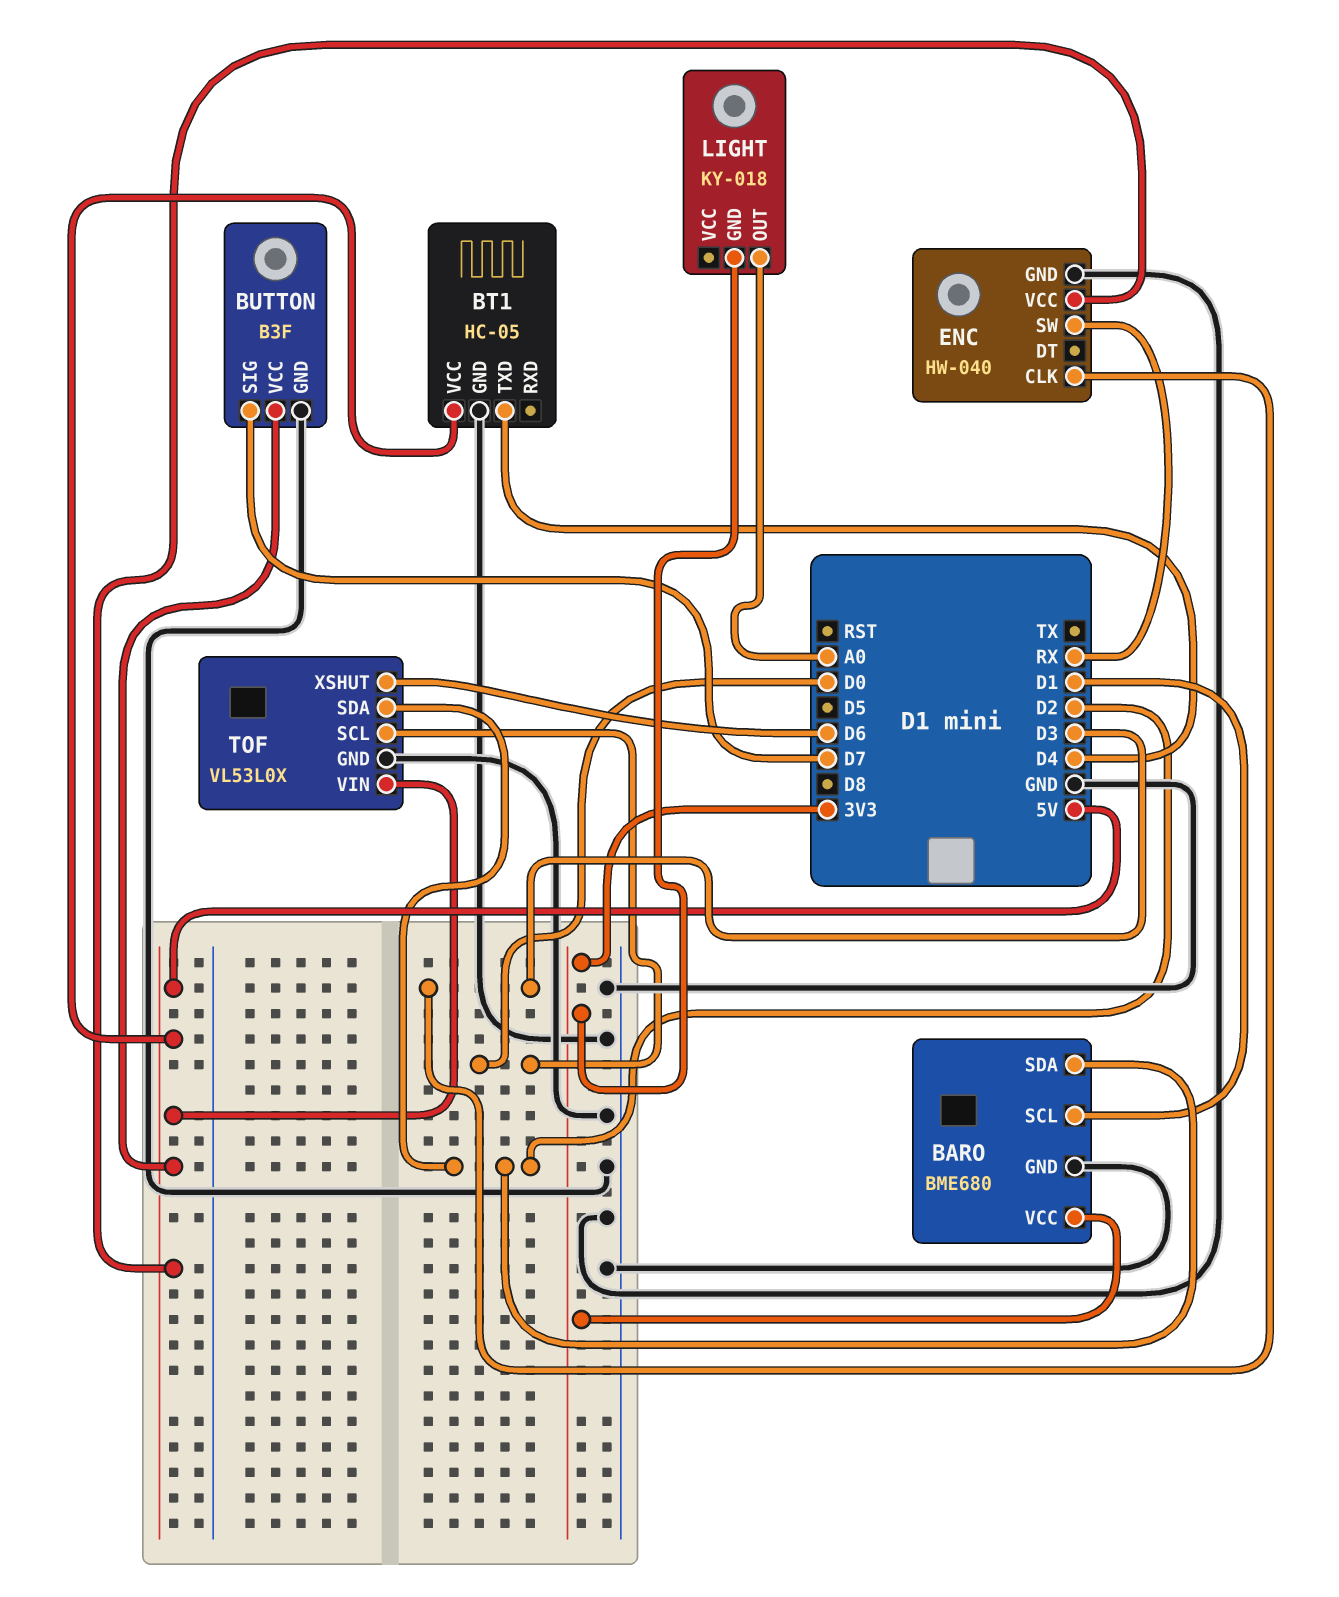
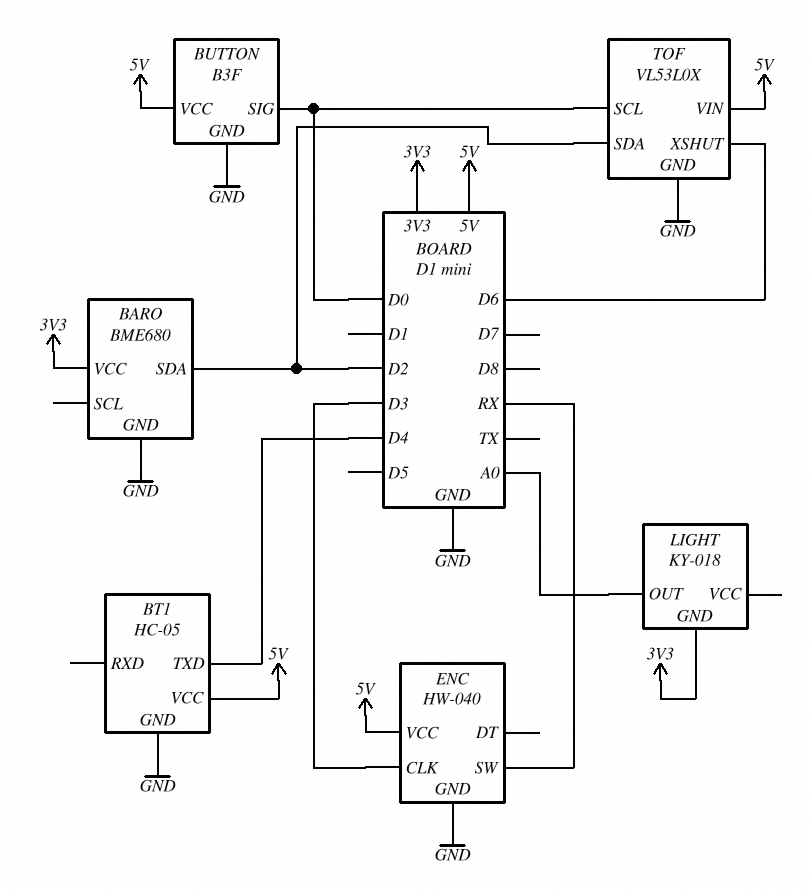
BARO pin SCL: D1 -> none
BUTTON pin SIG: D7 -> D0

